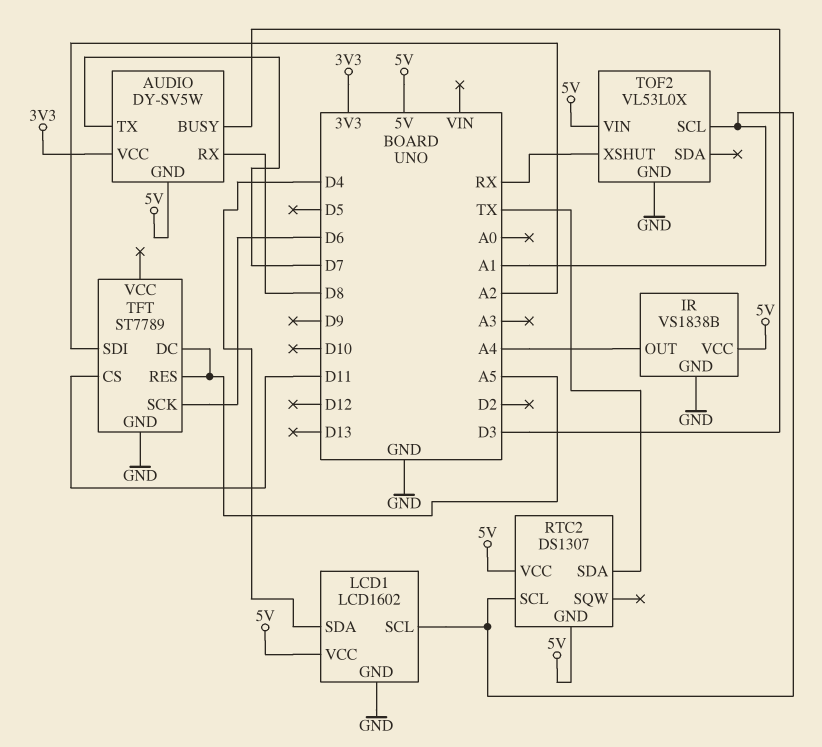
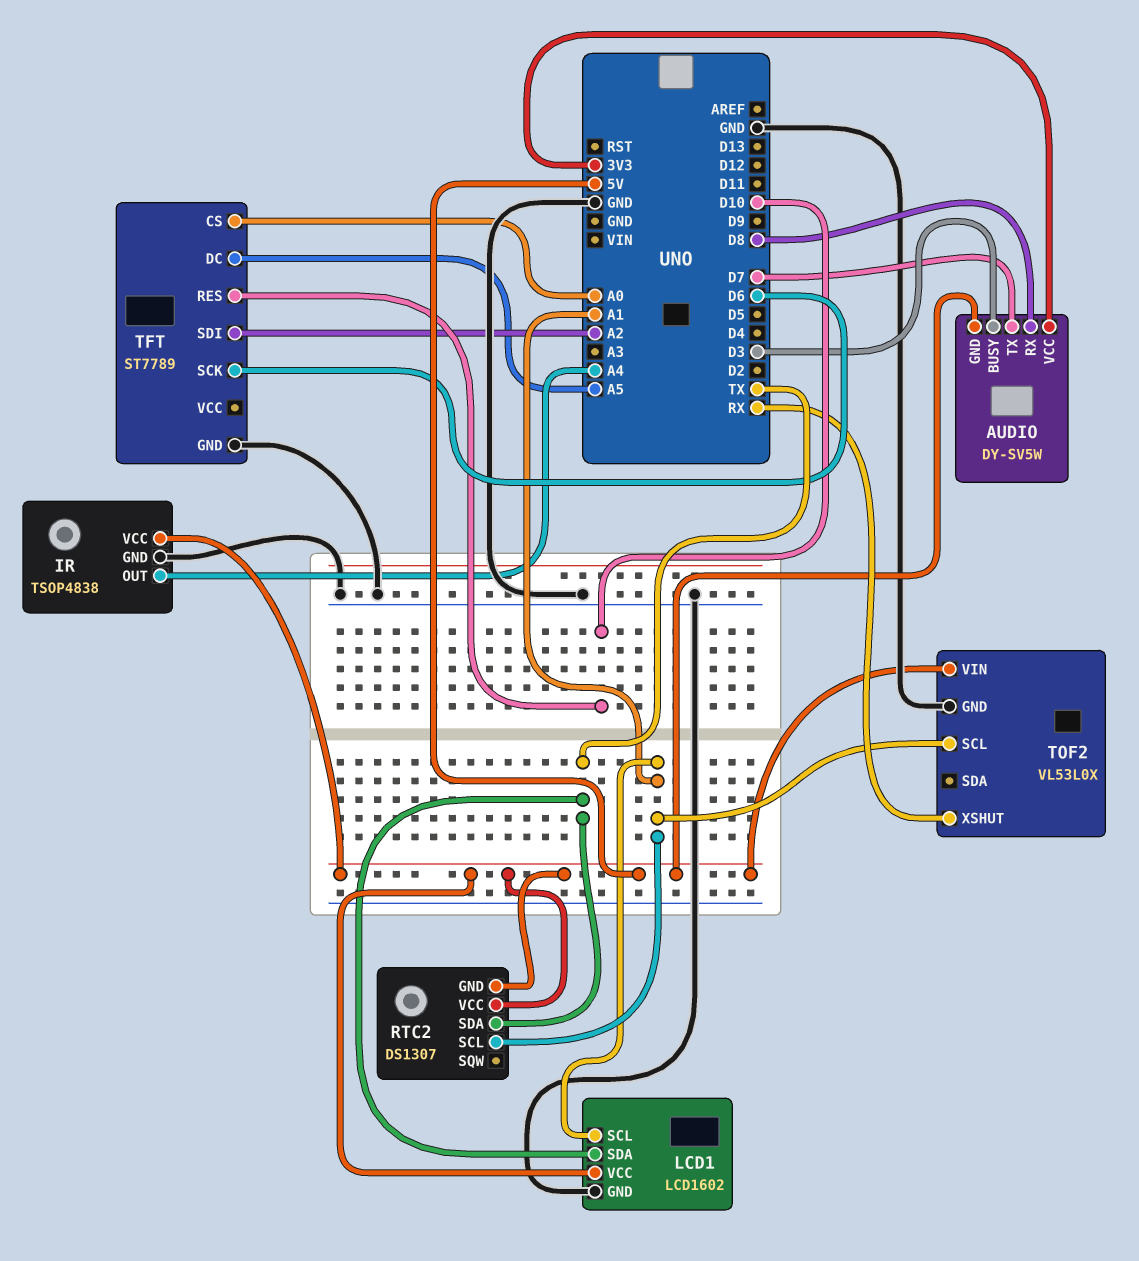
IR: VS1838B -> TSOP4838
LCD1 pin SDA: D4 -> TX
TFT pin CS: D11 -> A0
TFT pin RES: A5 -> D10

